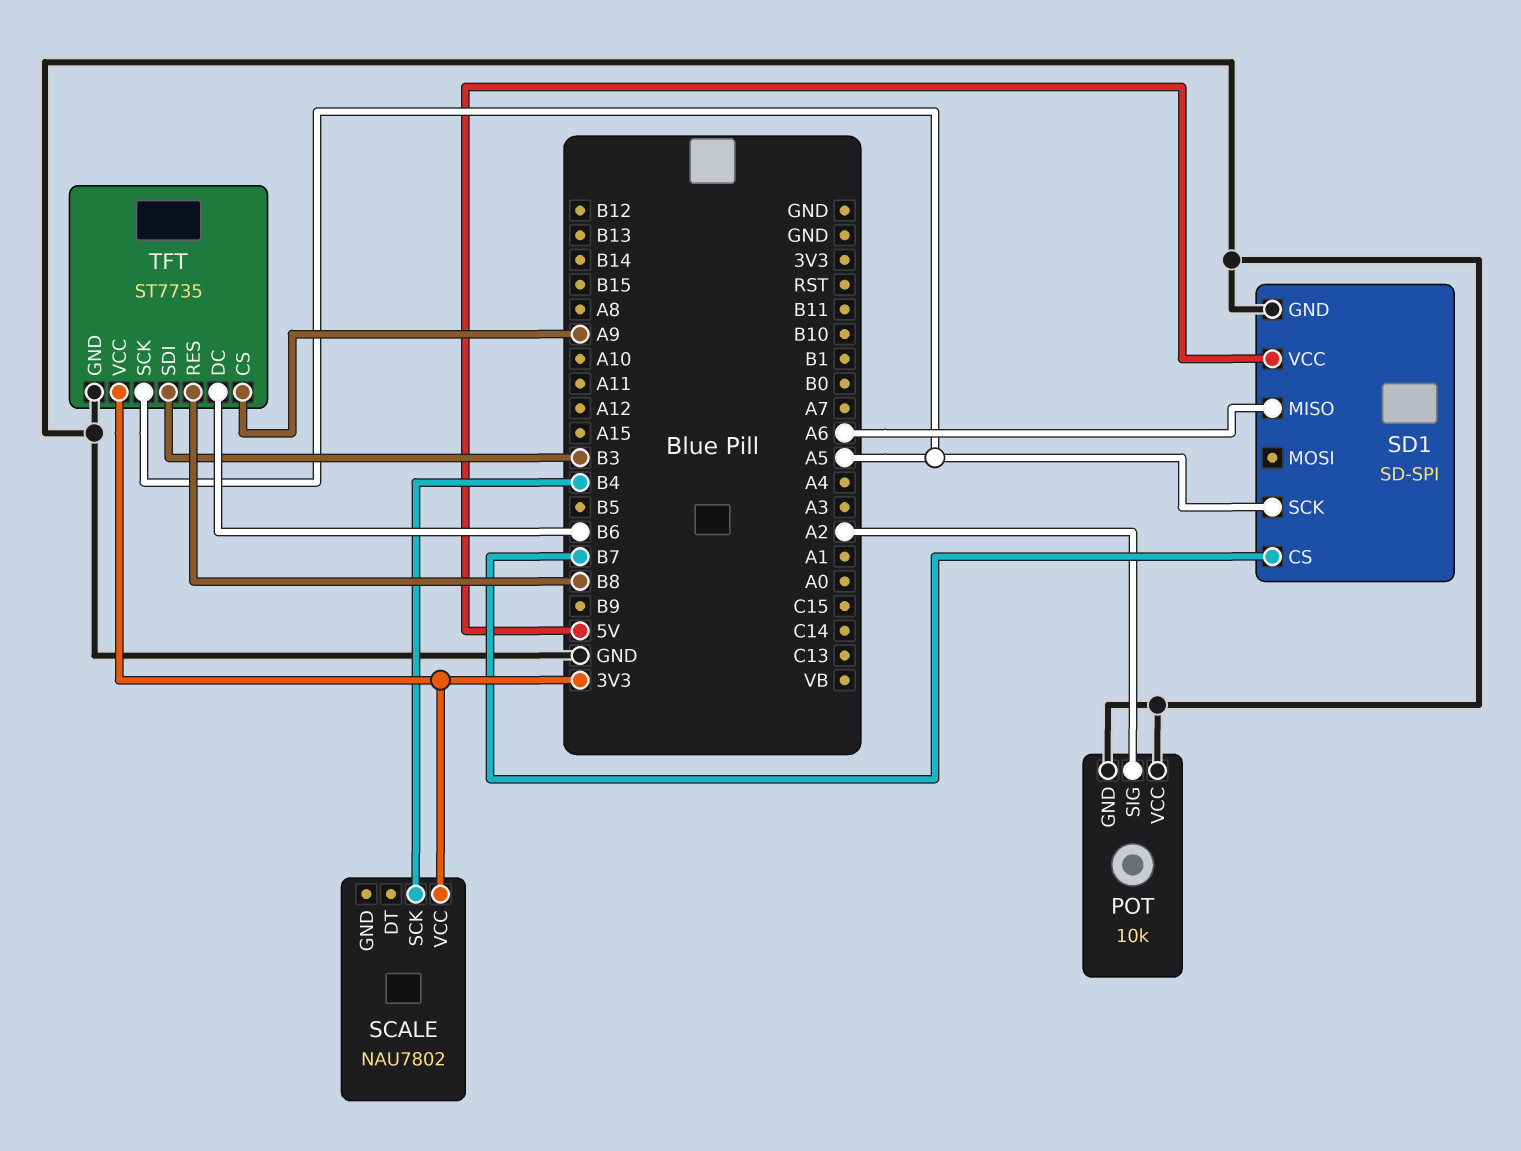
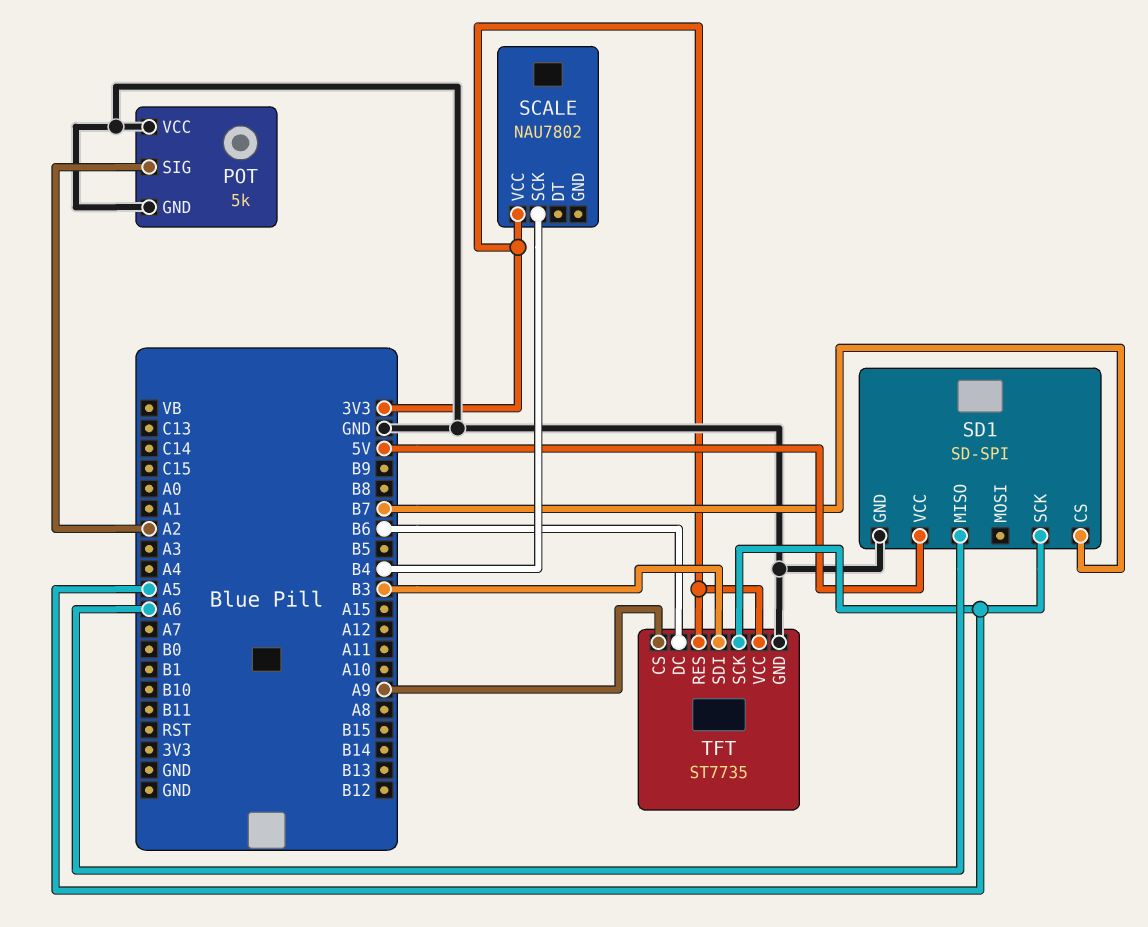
POT: 10k -> 5k
TFT pin RES: B8 -> 3V3

